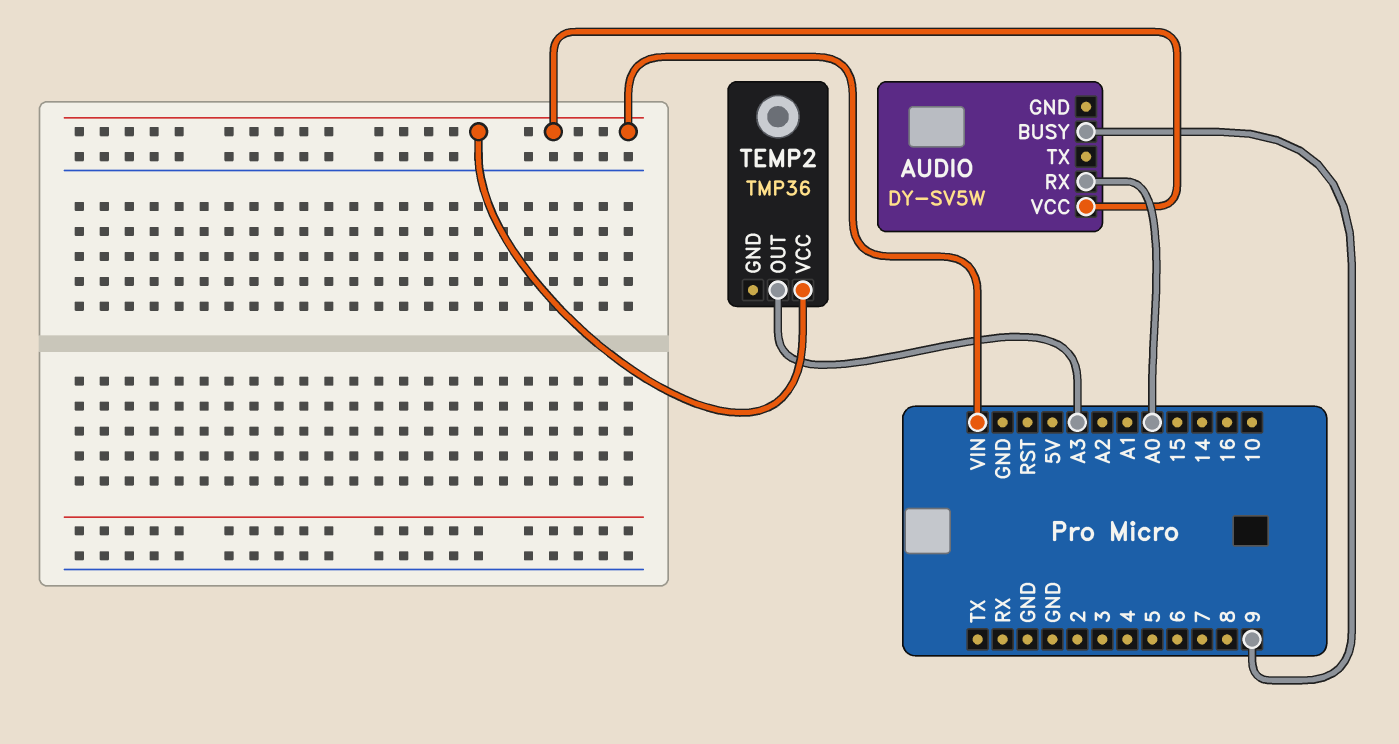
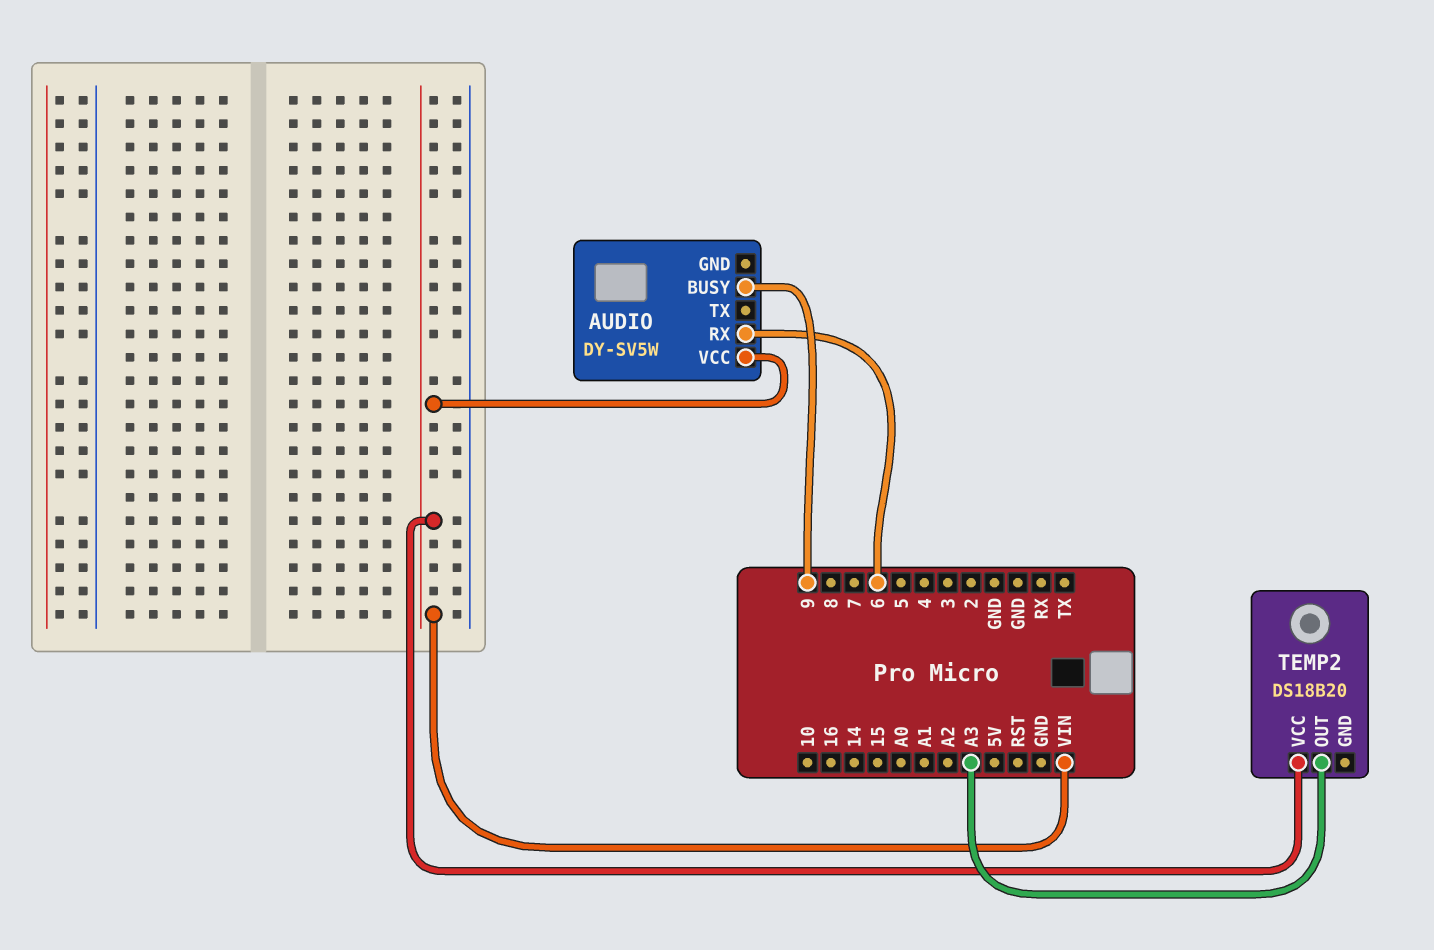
AUDIO pin RX: A0 -> 6
TEMP2: TMP36 -> DS18B20

